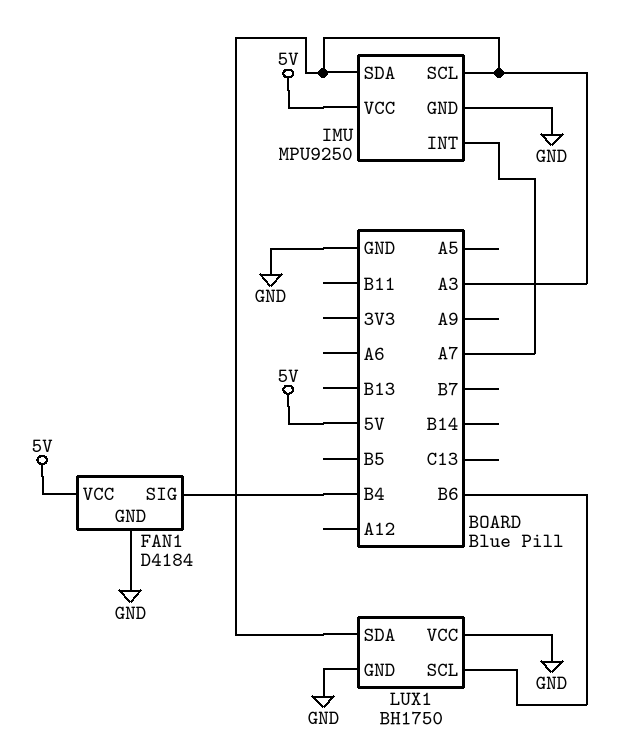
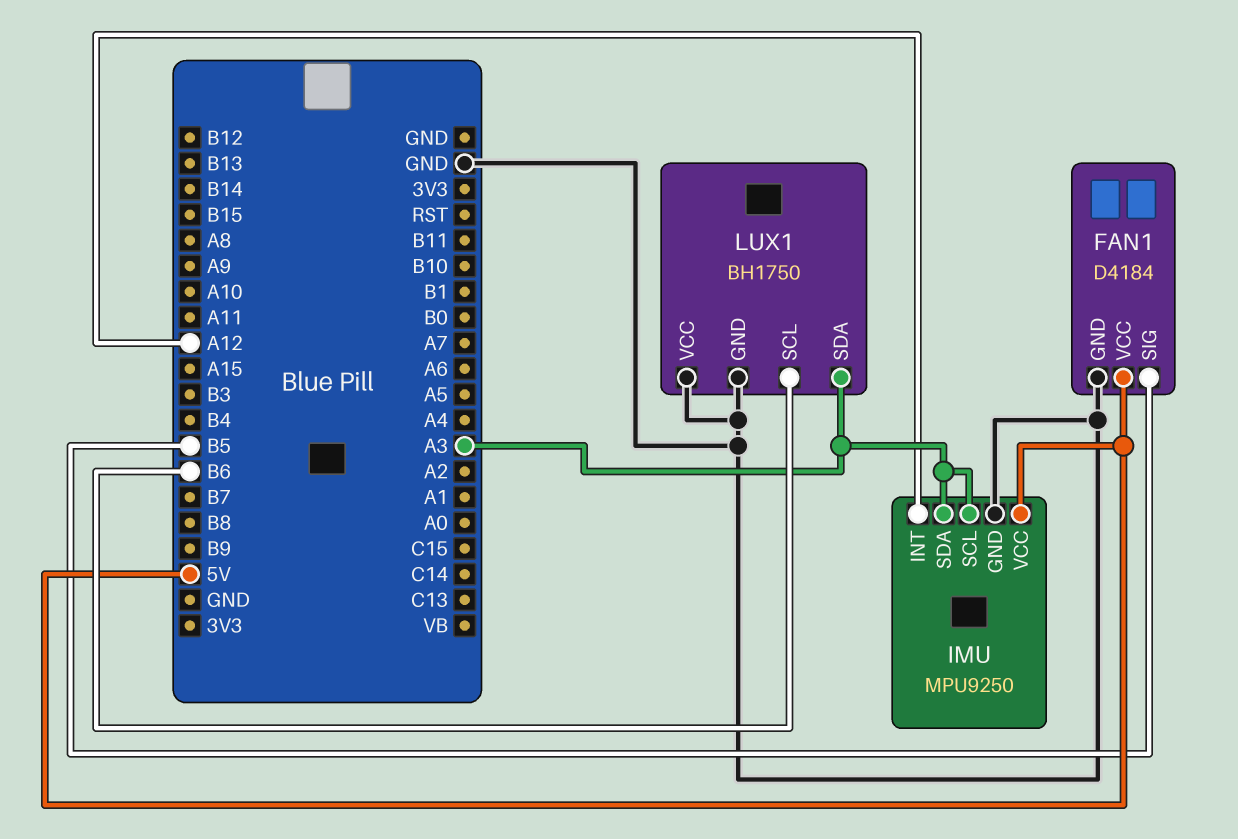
FAN1 pin SIG: B4 -> B5
IMU pin INT: A7 -> A12

